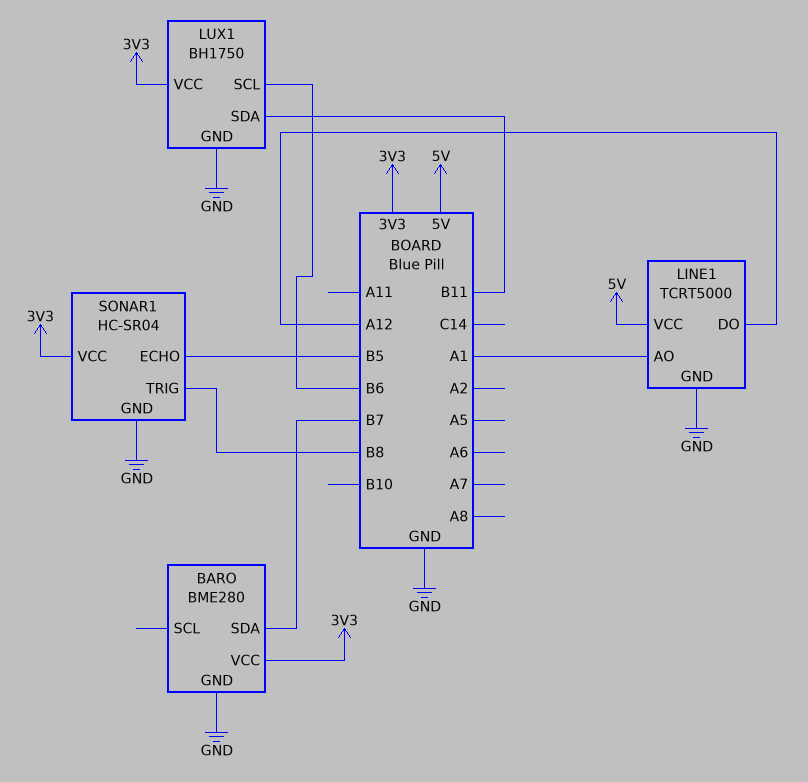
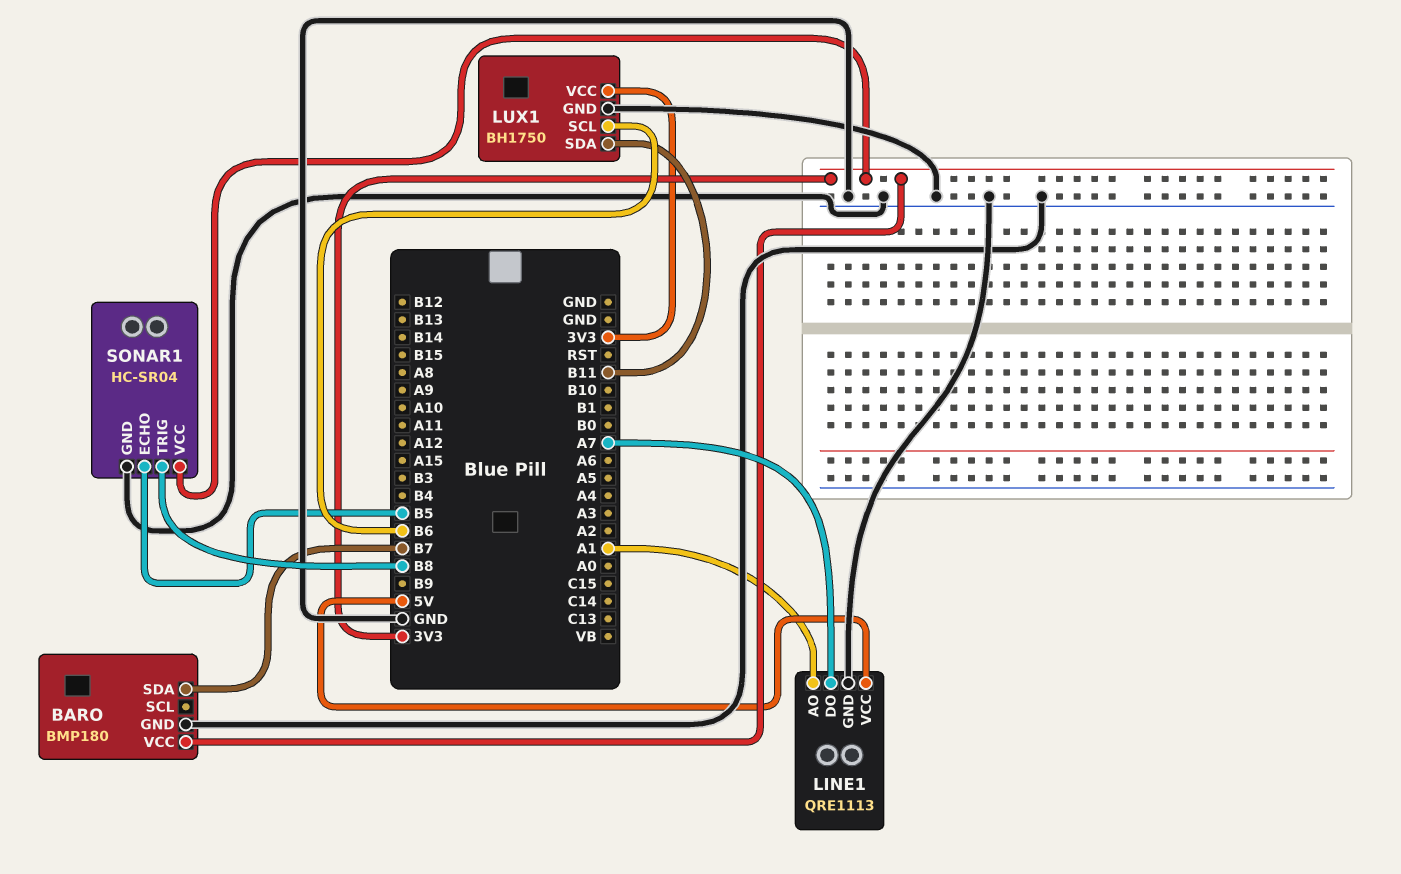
BARO: BME280 -> BMP180
LINE1: TCRT5000 -> QRE1113
LINE1 pin DO: A12 -> A7

